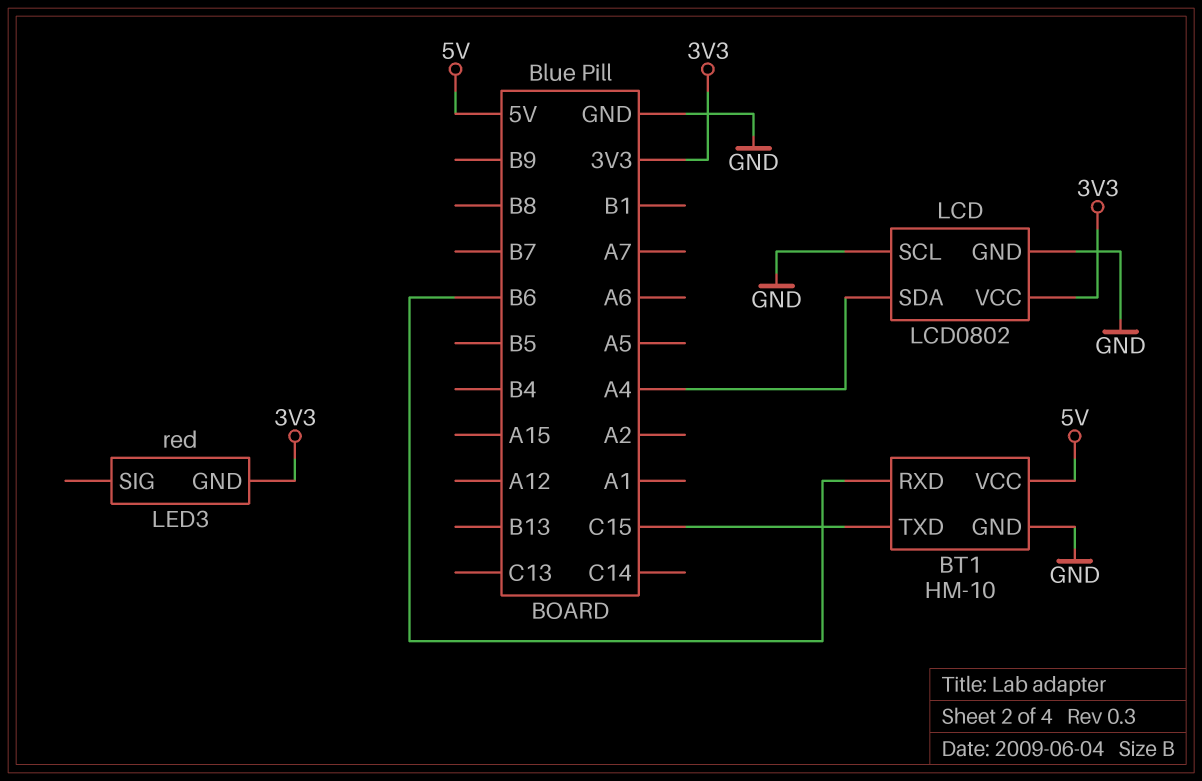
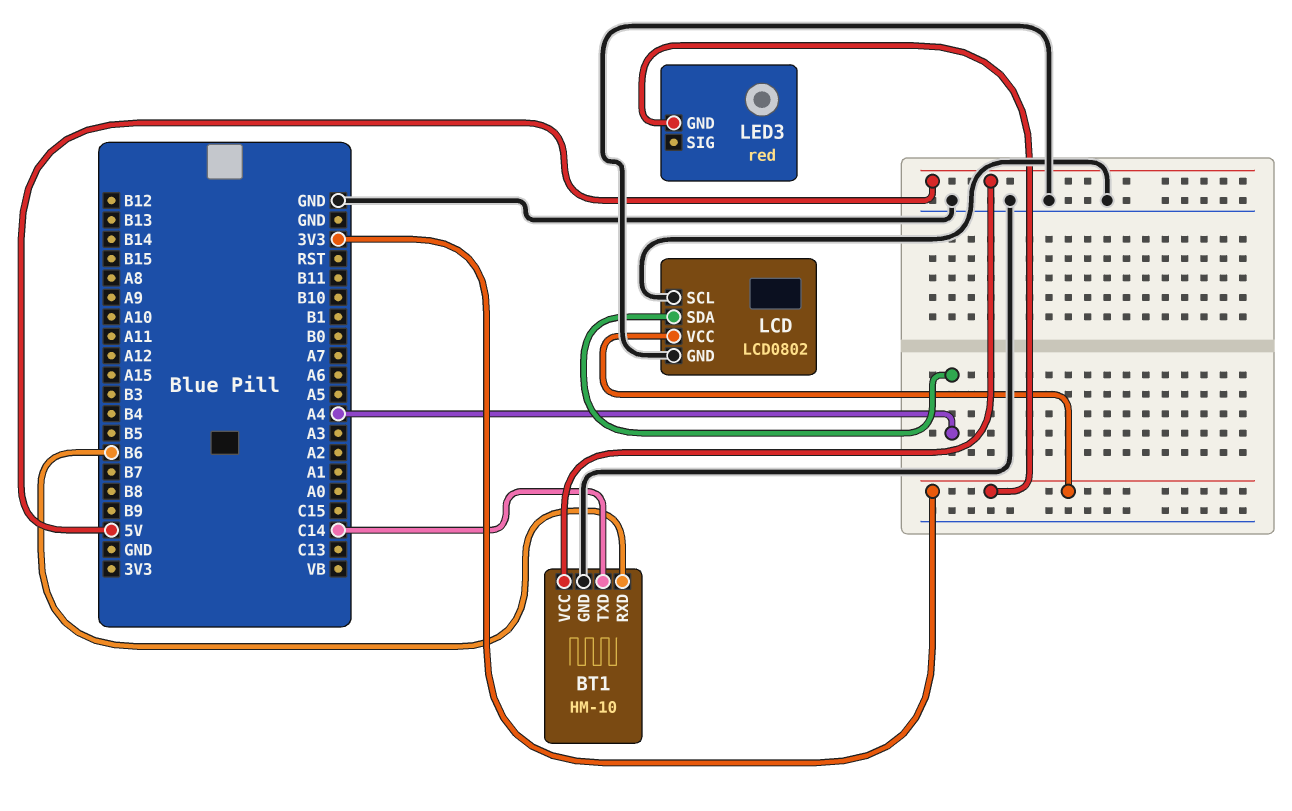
BT1 pin TXD: C15 -> C14

